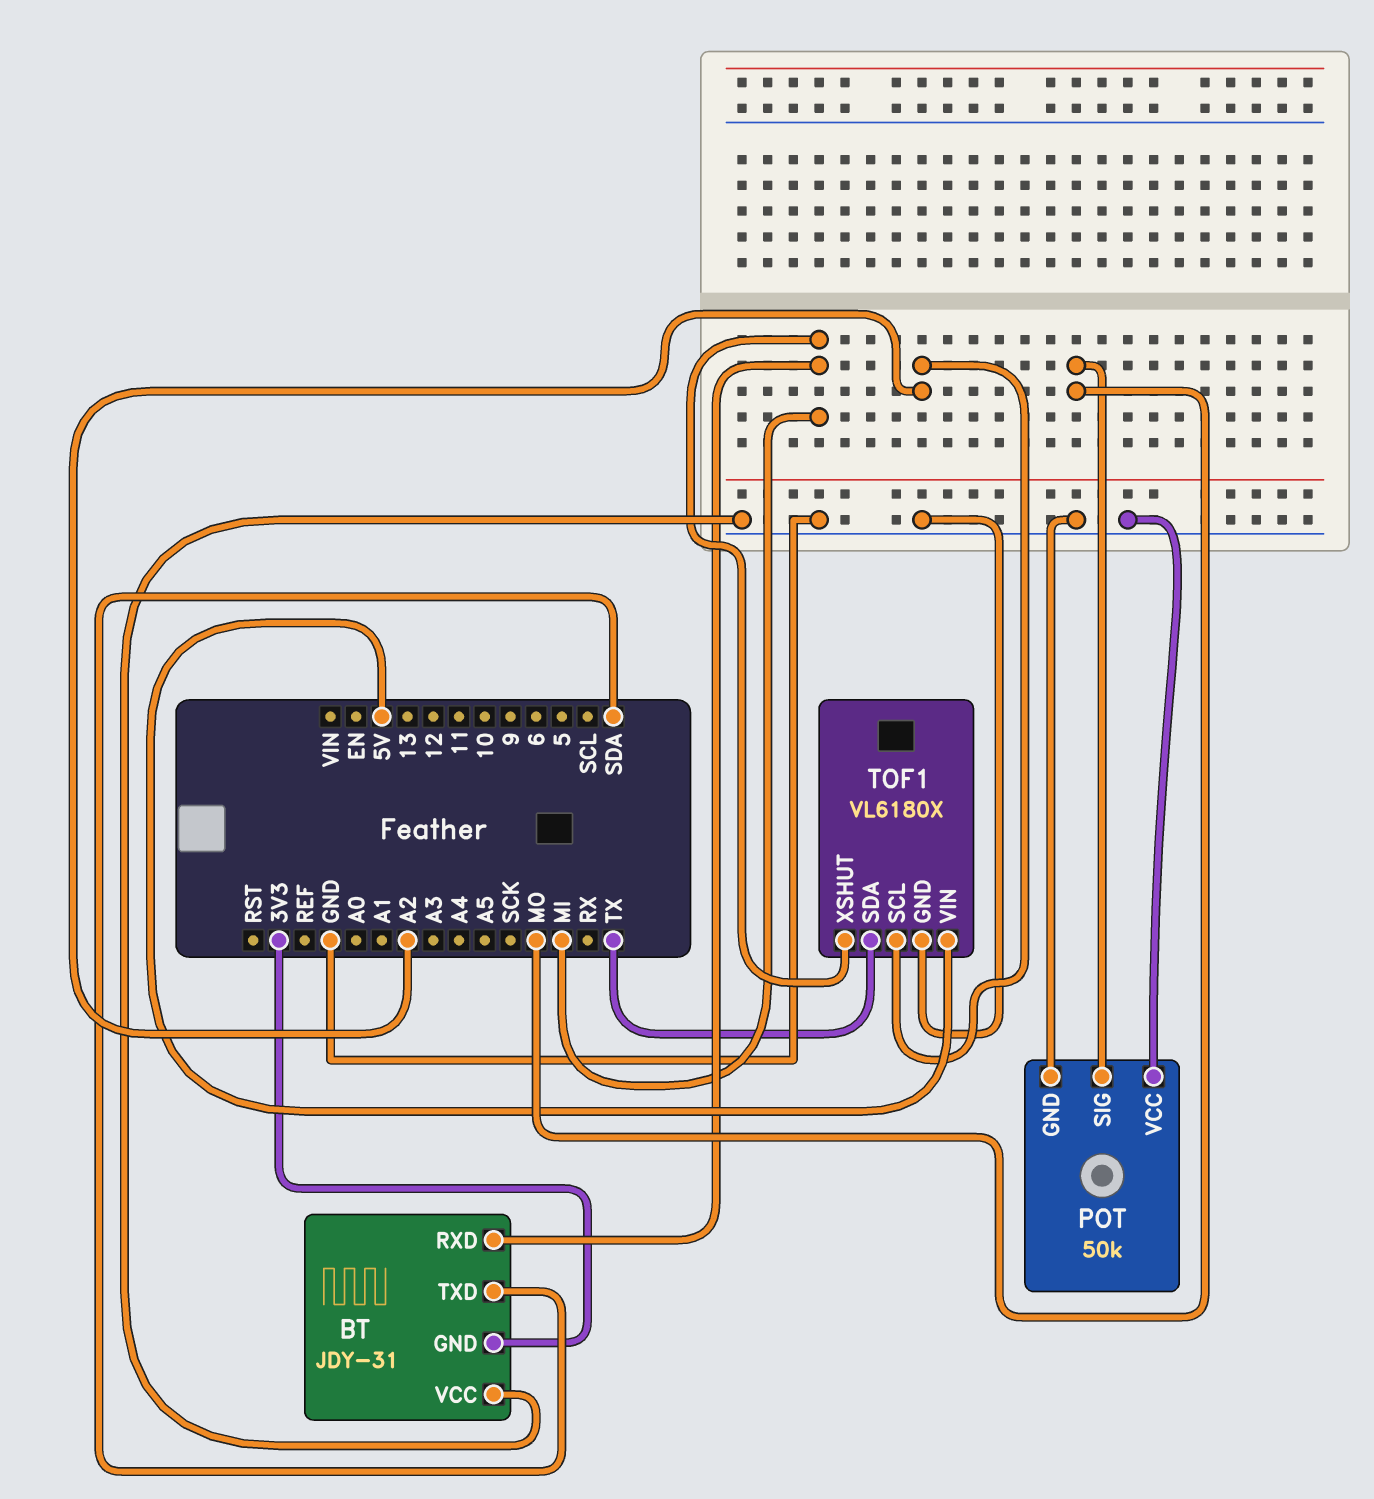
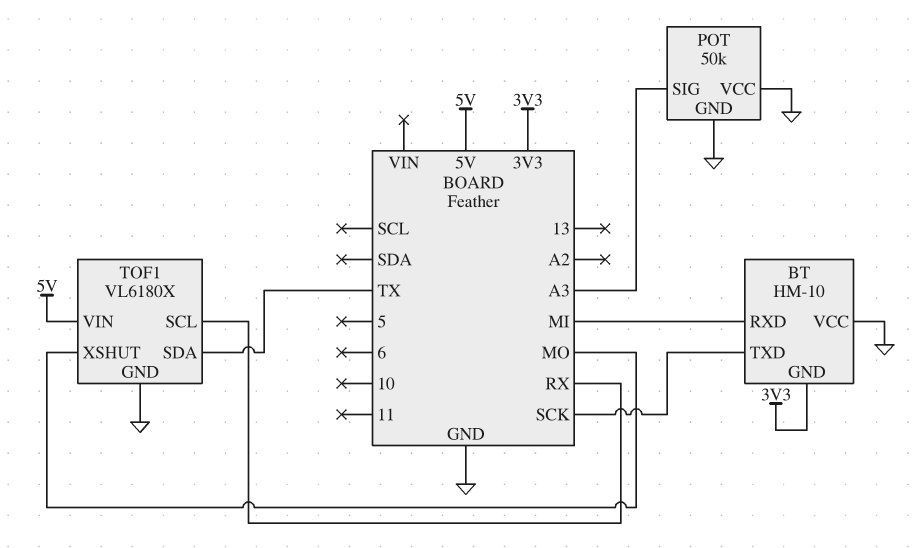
BT: JDY-31 -> HM-10
BT pin TXD: SDA -> SCK
POT pin SIG: MO -> A3
TOF1 pin SCL: A2 -> RX
TOF1 pin XSHUT: MI -> MO

